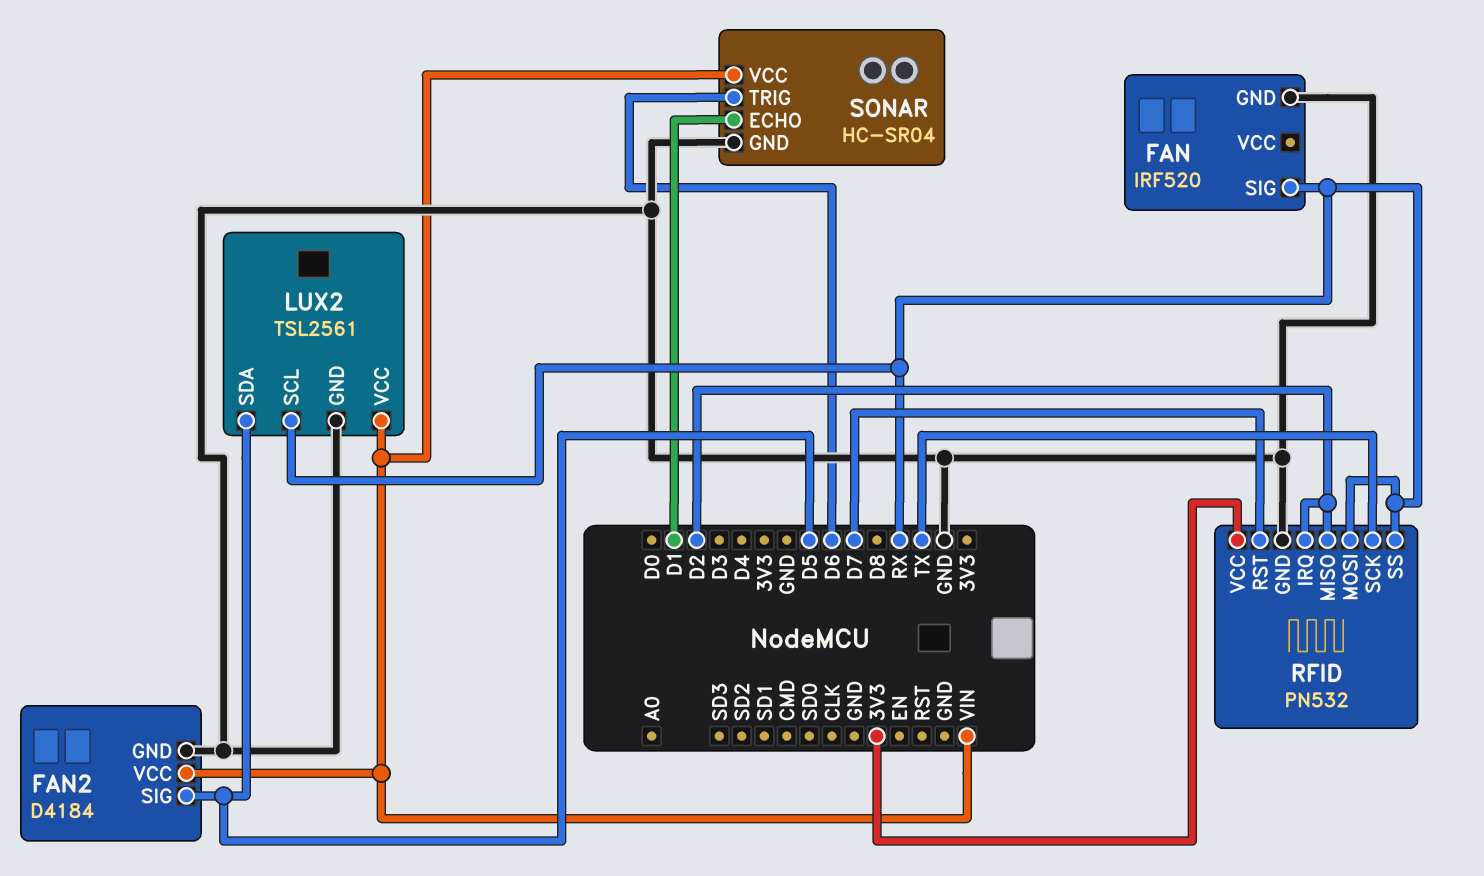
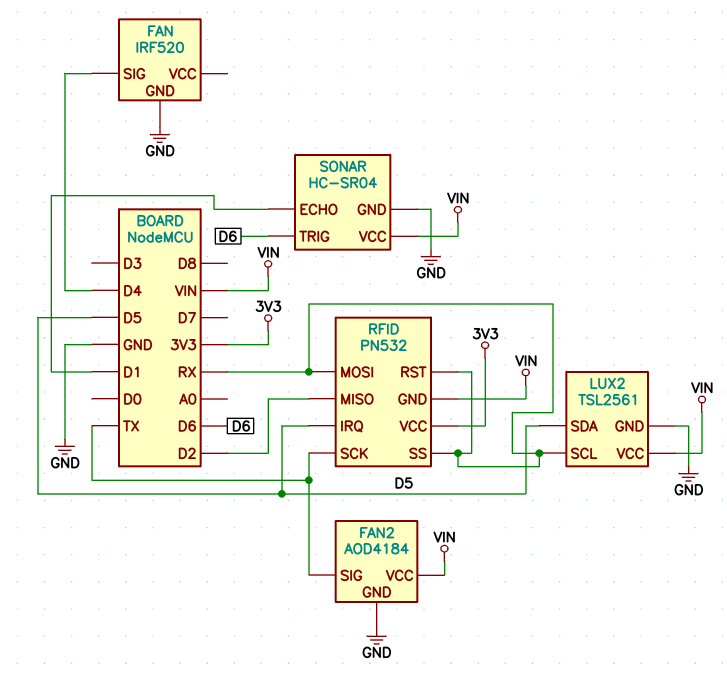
FAN pin SIG: RX -> D4
FAN2: D4184 -> AOD4184
FAN2 pin SIG: D5 -> TX
RFID pin GND: GND -> VIN
RFID pin IRQ: D2 -> D5
RFID pin RST: D7 -> RX

